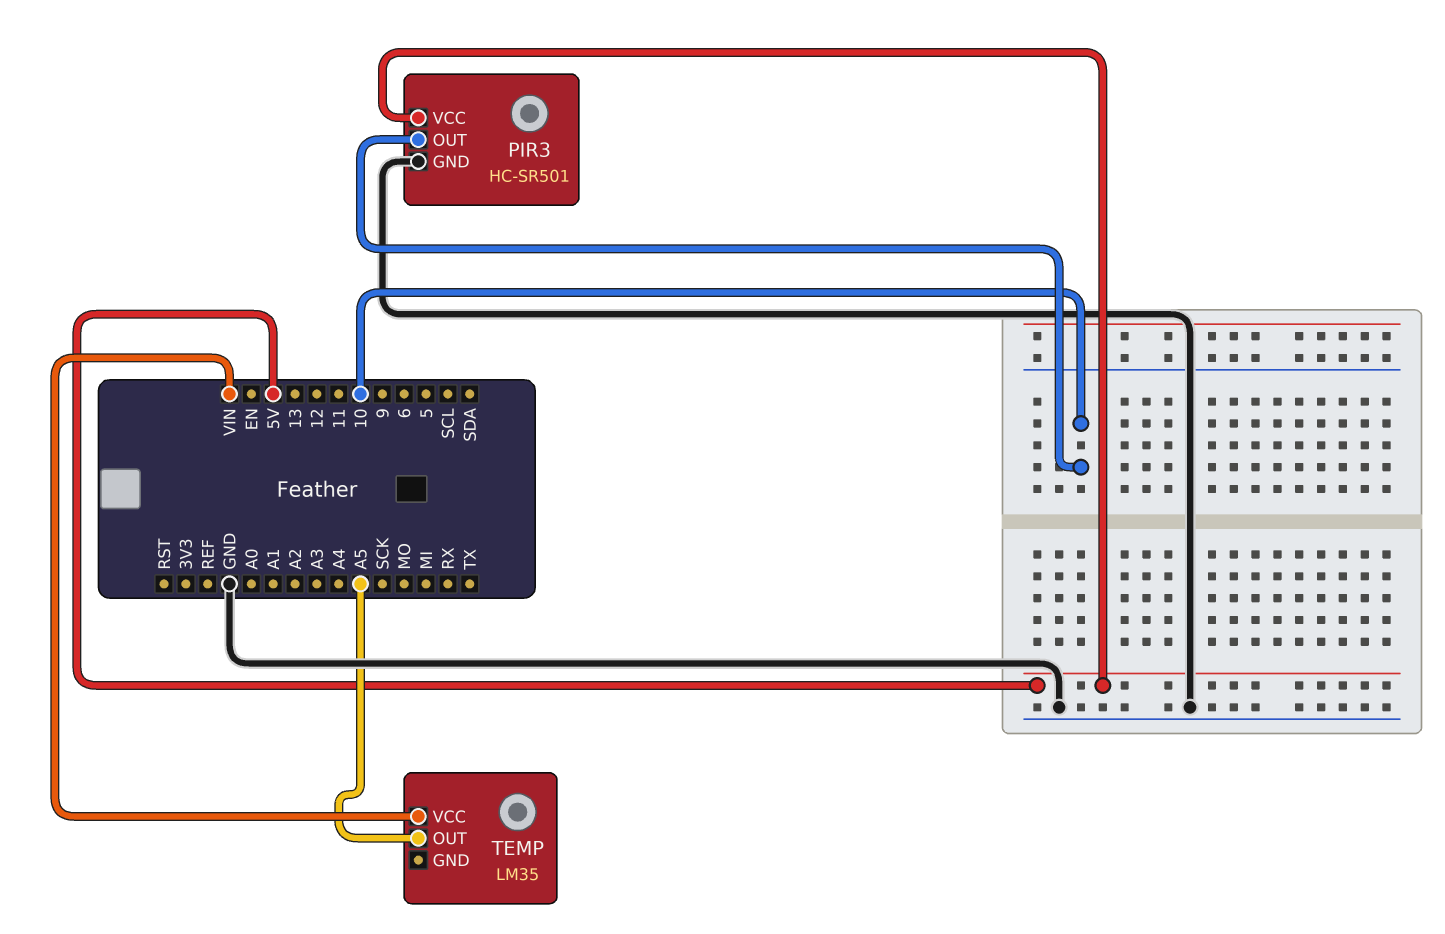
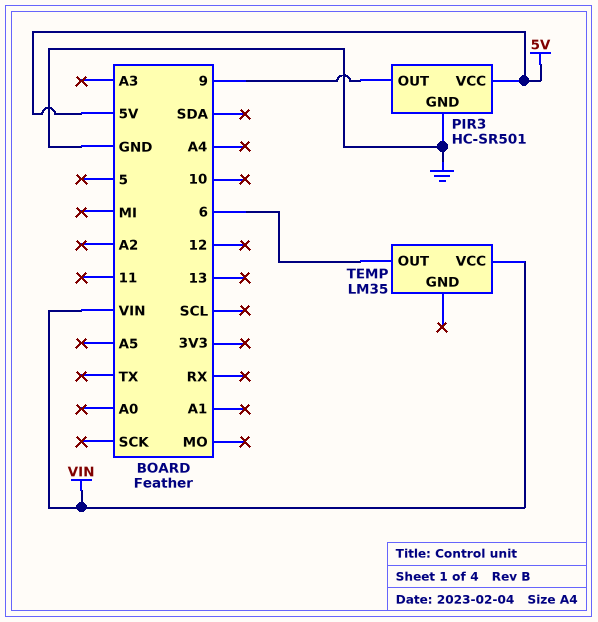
PIR3 pin OUT: 10 -> 9
TEMP pin OUT: A5 -> 6

